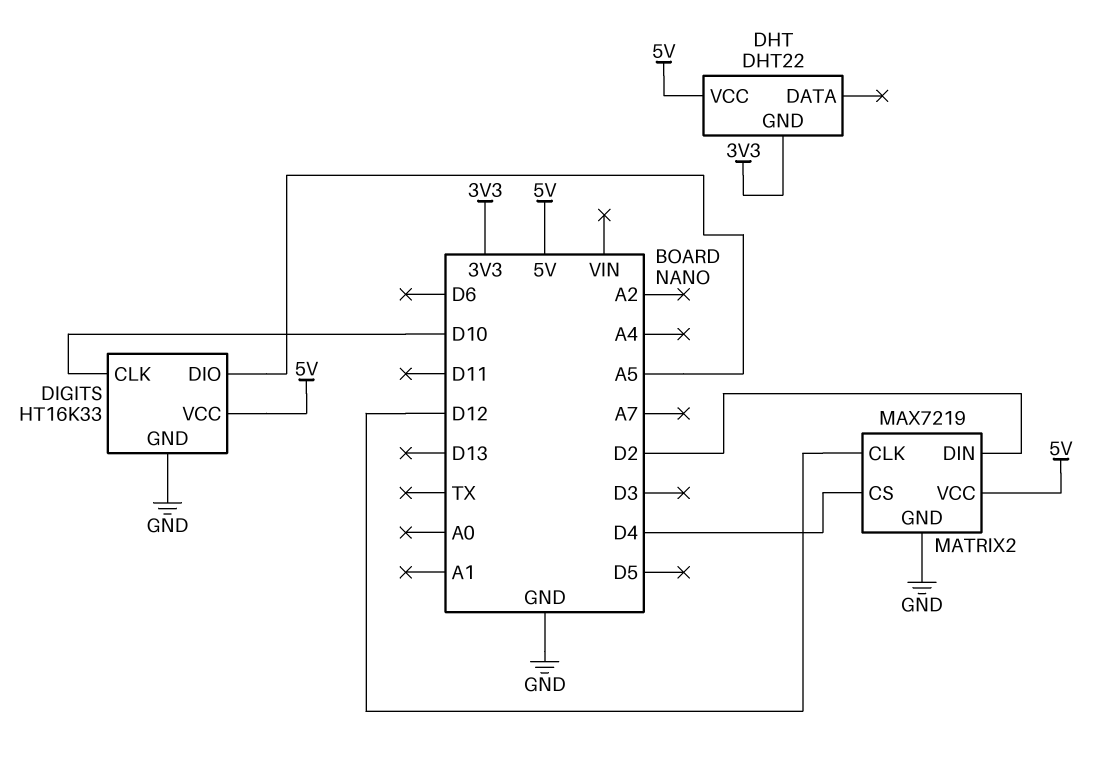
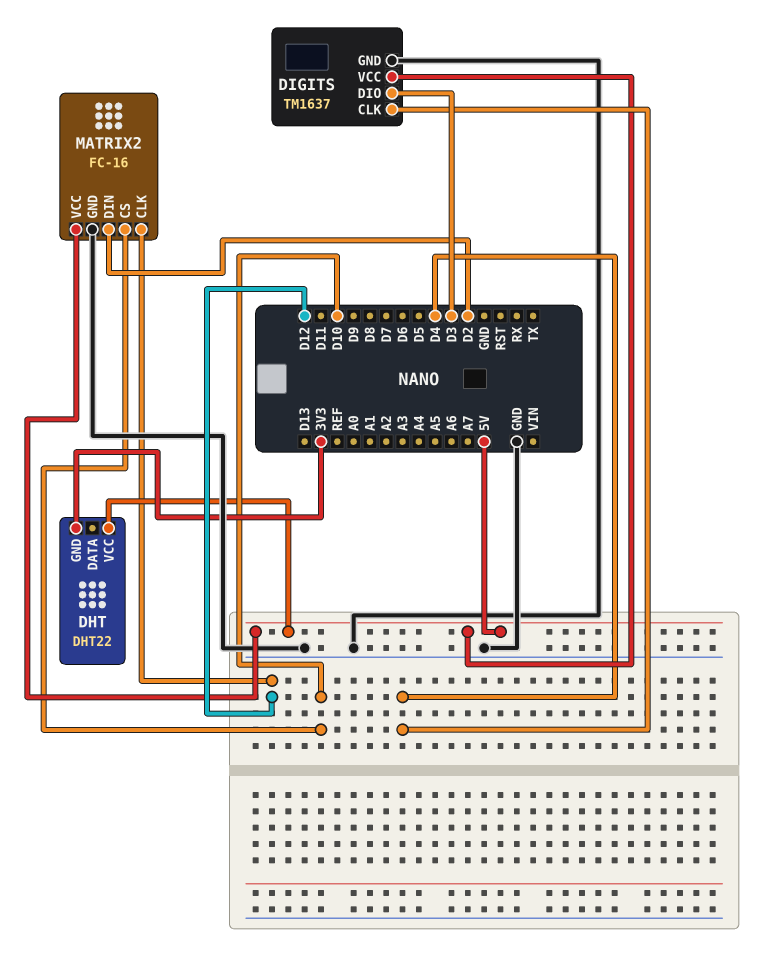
DIGITS: HT16K33 -> TM1637
DIGITS pin CLK: D10 -> D4
DIGITS pin DIO: A5 -> D3
MATRIX2: MAX7219 -> FC-16
MATRIX2 pin CS: D4 -> D10

